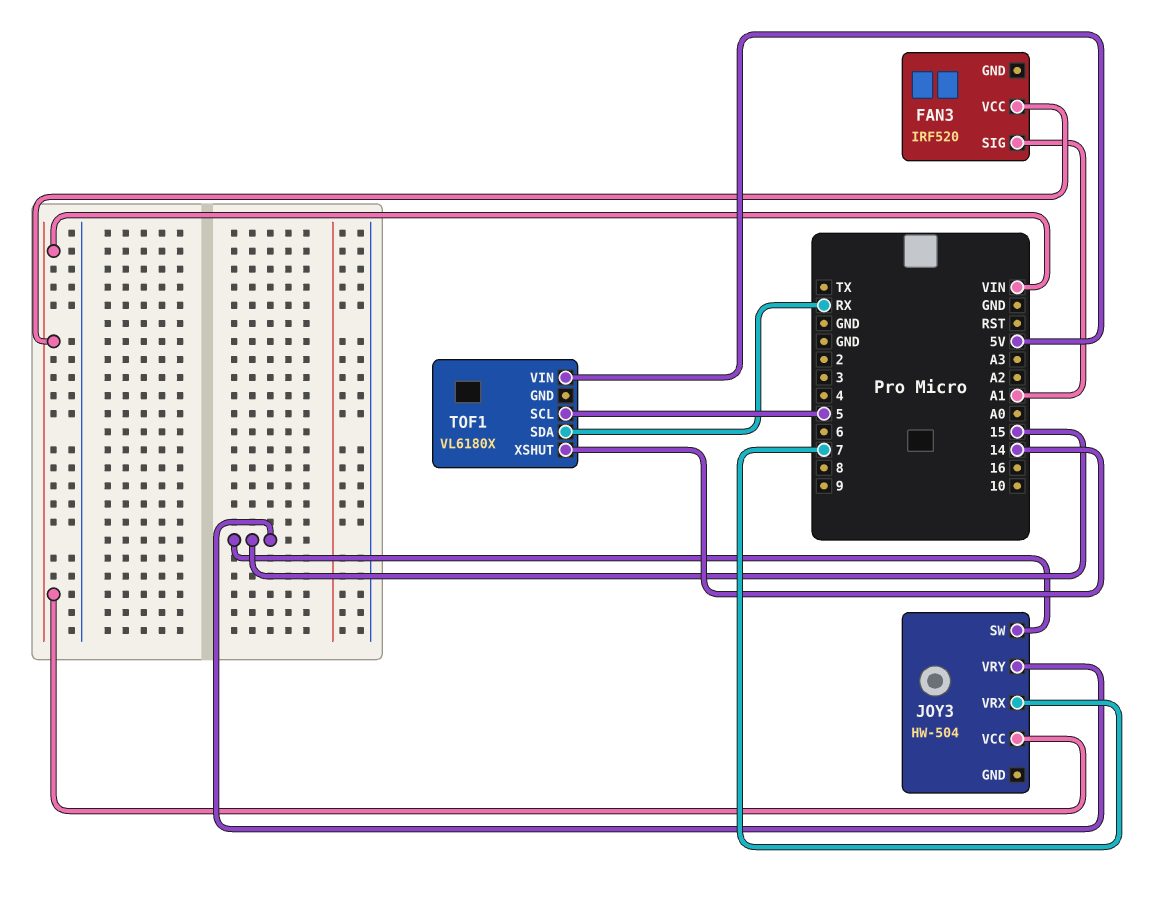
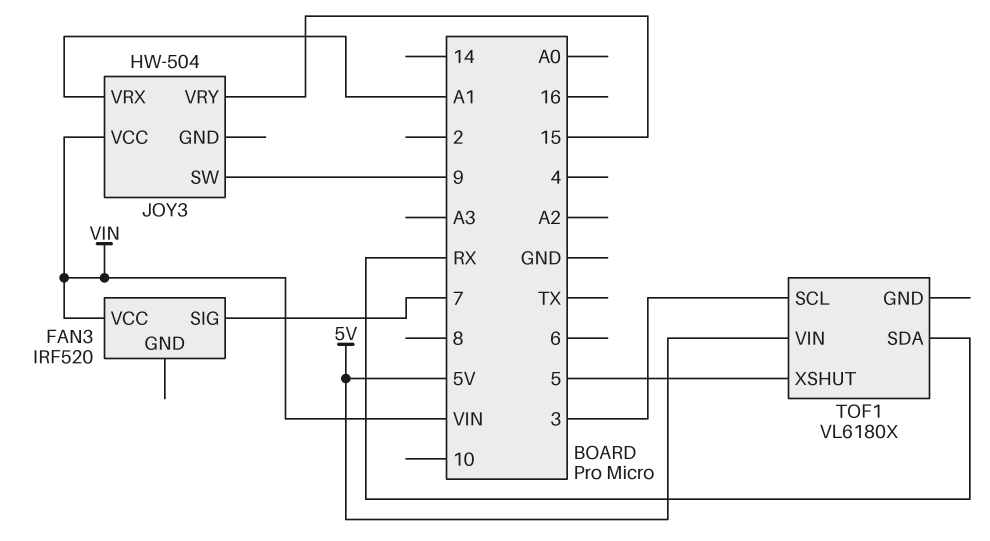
FAN3 pin SIG: A1 -> 7
JOY3 pin SW: 15 -> 9
JOY3 pin VRX: 7 -> A1
TOF1 pin SCL: 5 -> 3
TOF1 pin XSHUT: 14 -> 5

